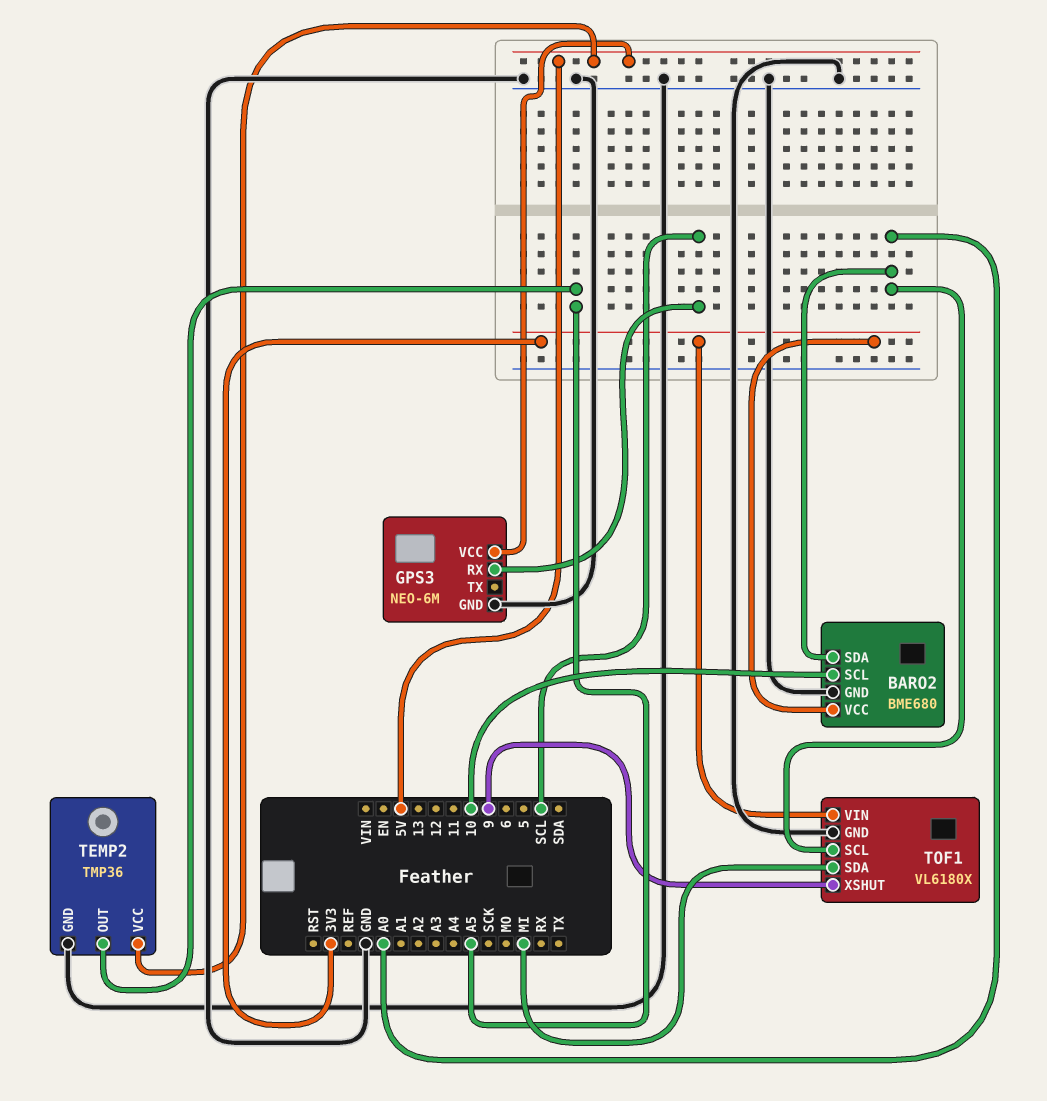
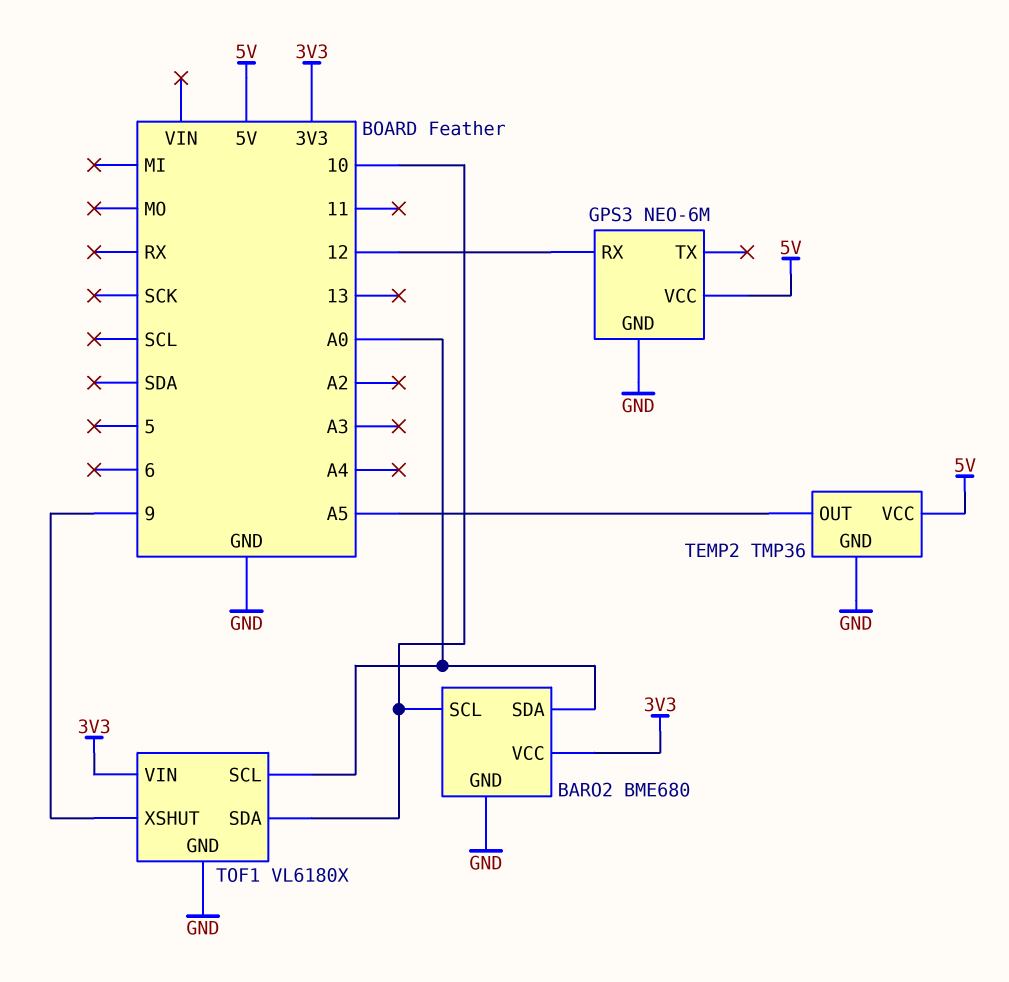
GPS3 pin RX: SCL -> 12
TOF1 pin SDA: MI -> 10

